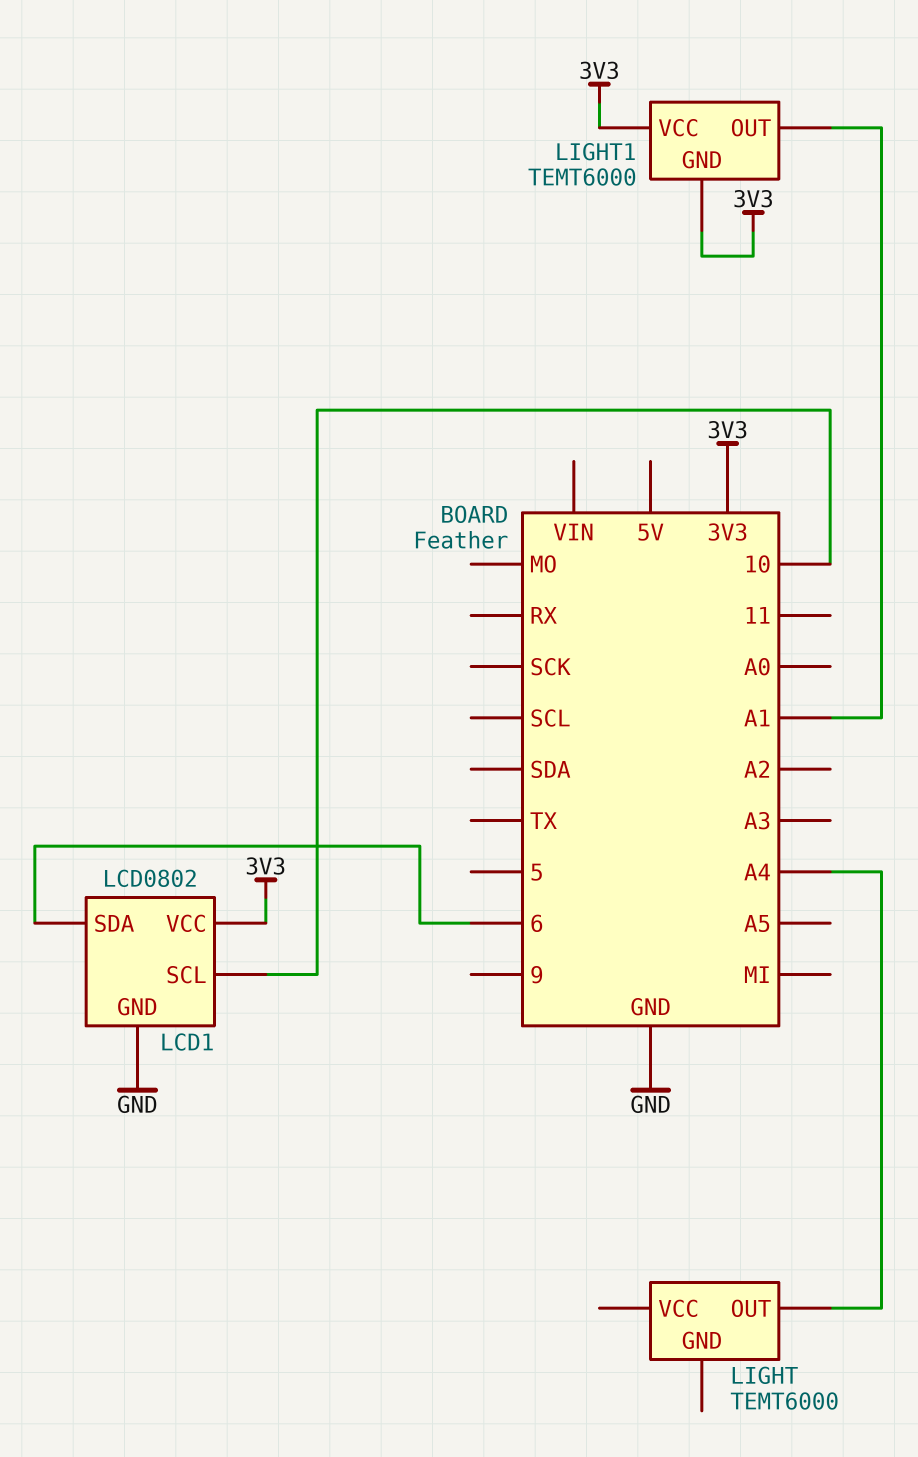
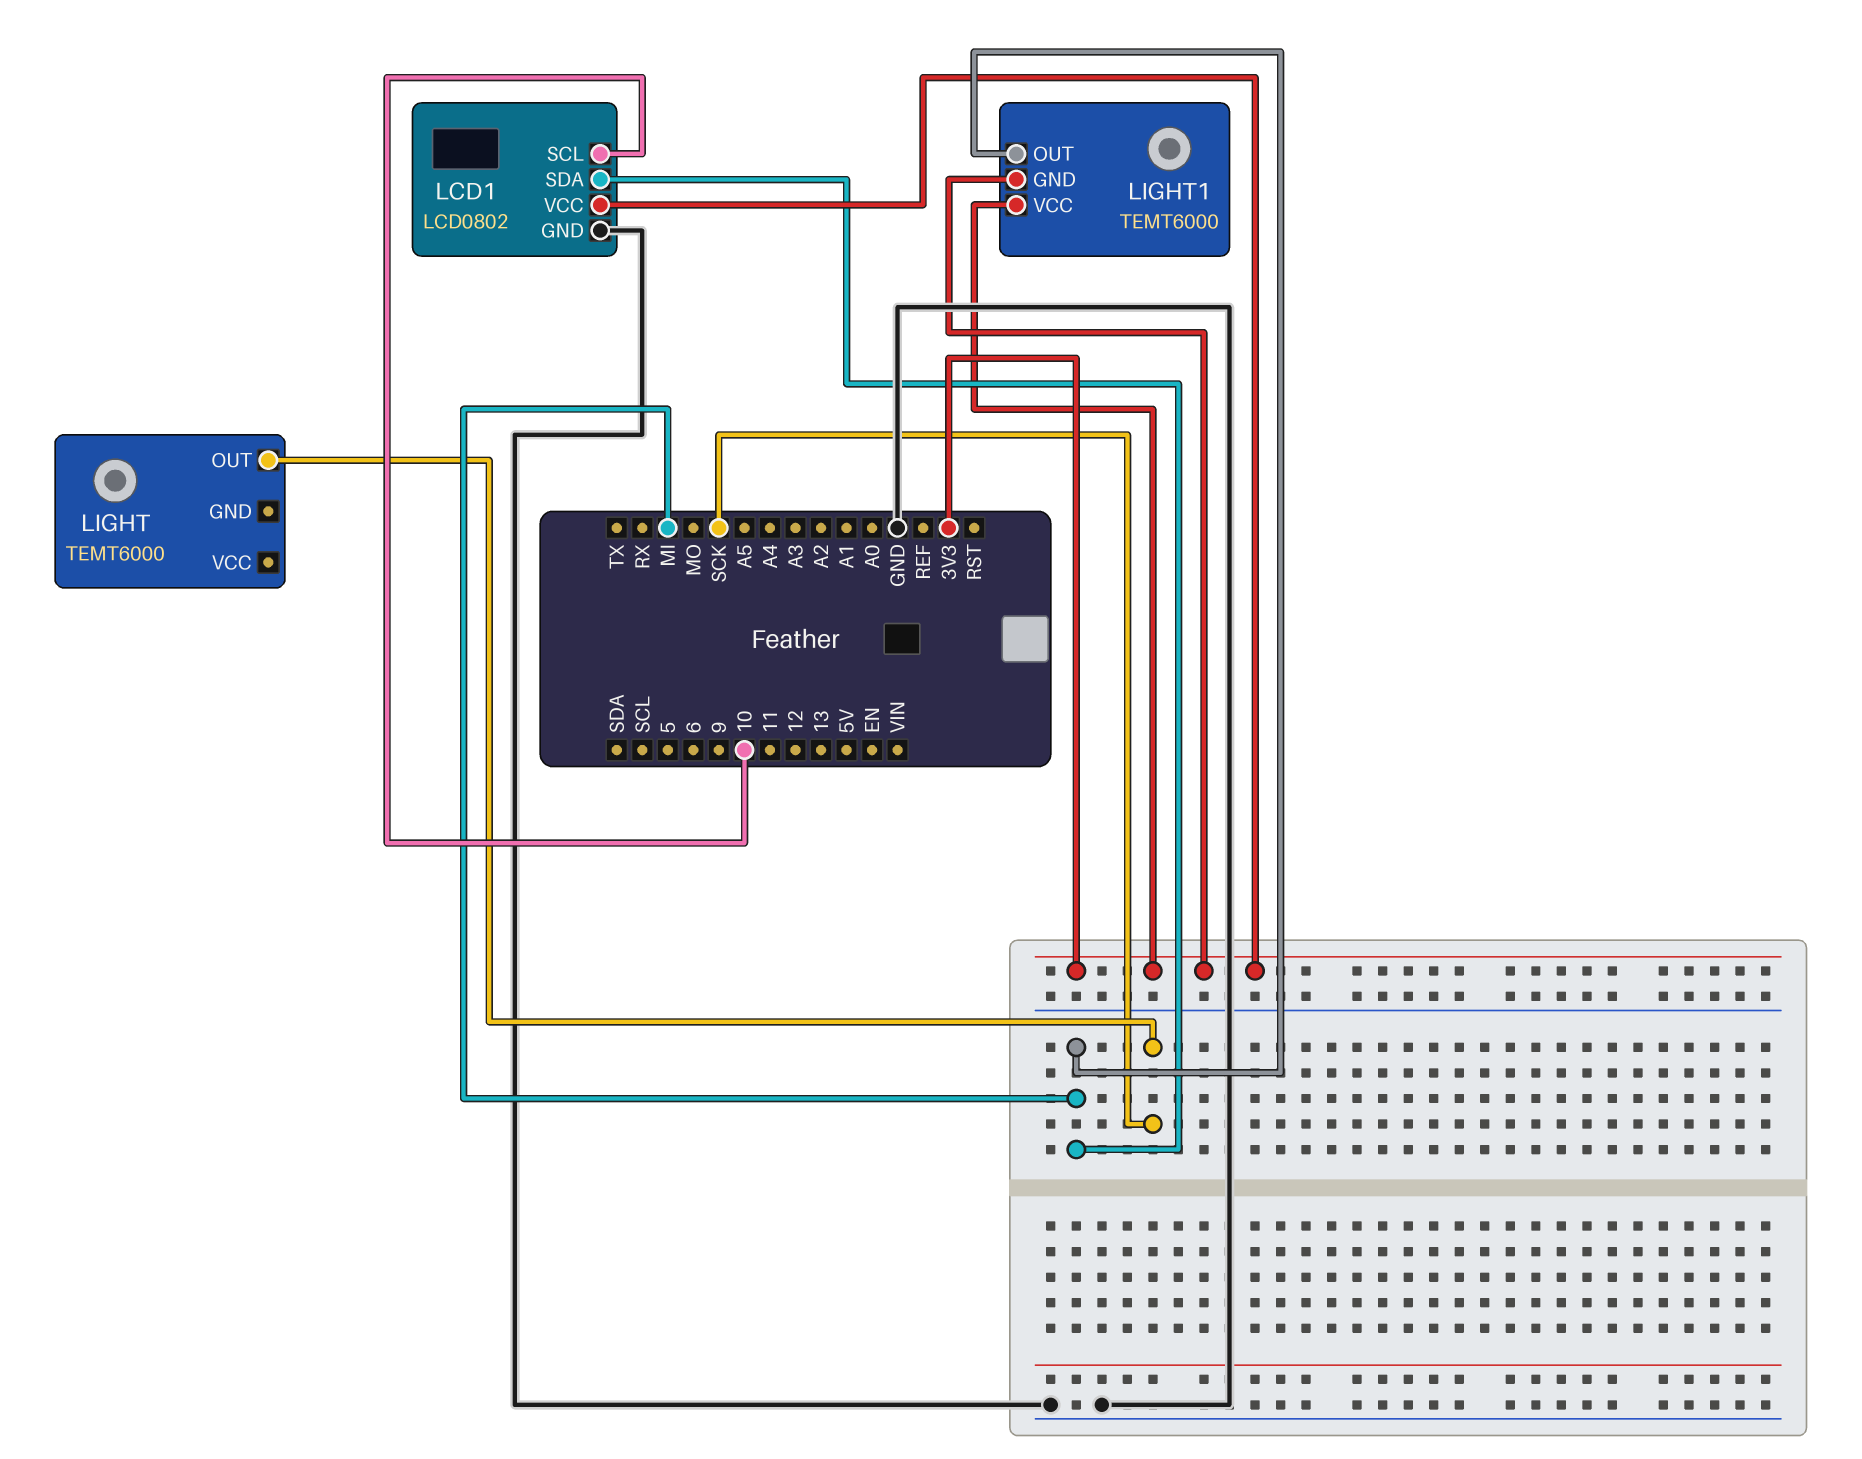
LCD1 pin SDA: 6 -> MI
LIGHT pin OUT: A4 -> SCK
LIGHT1 pin OUT: A1 -> MI

